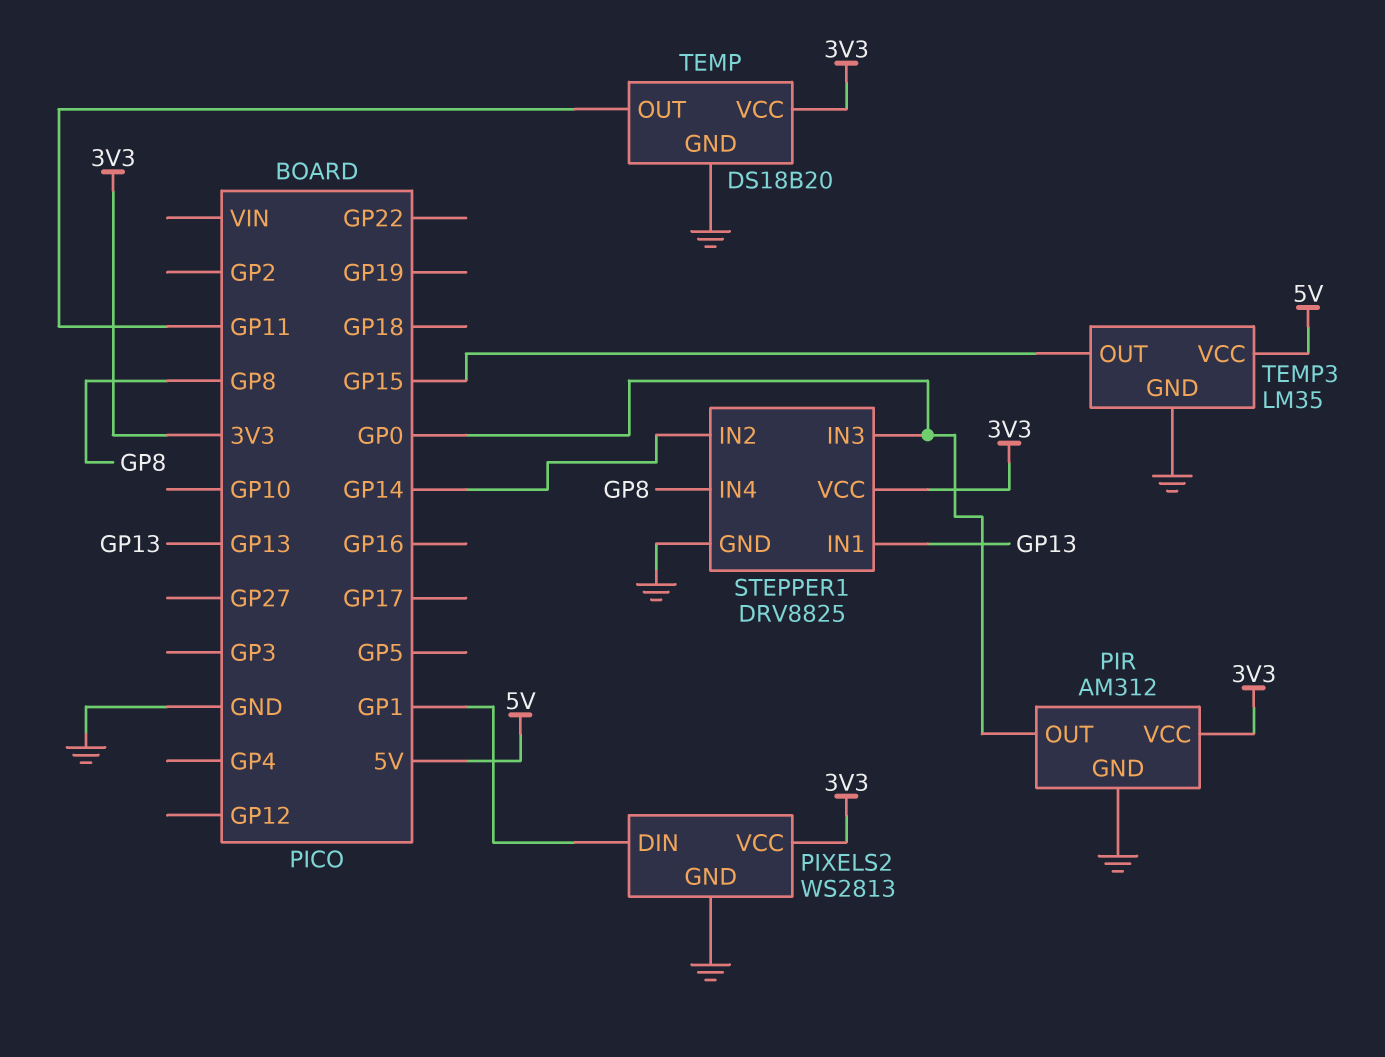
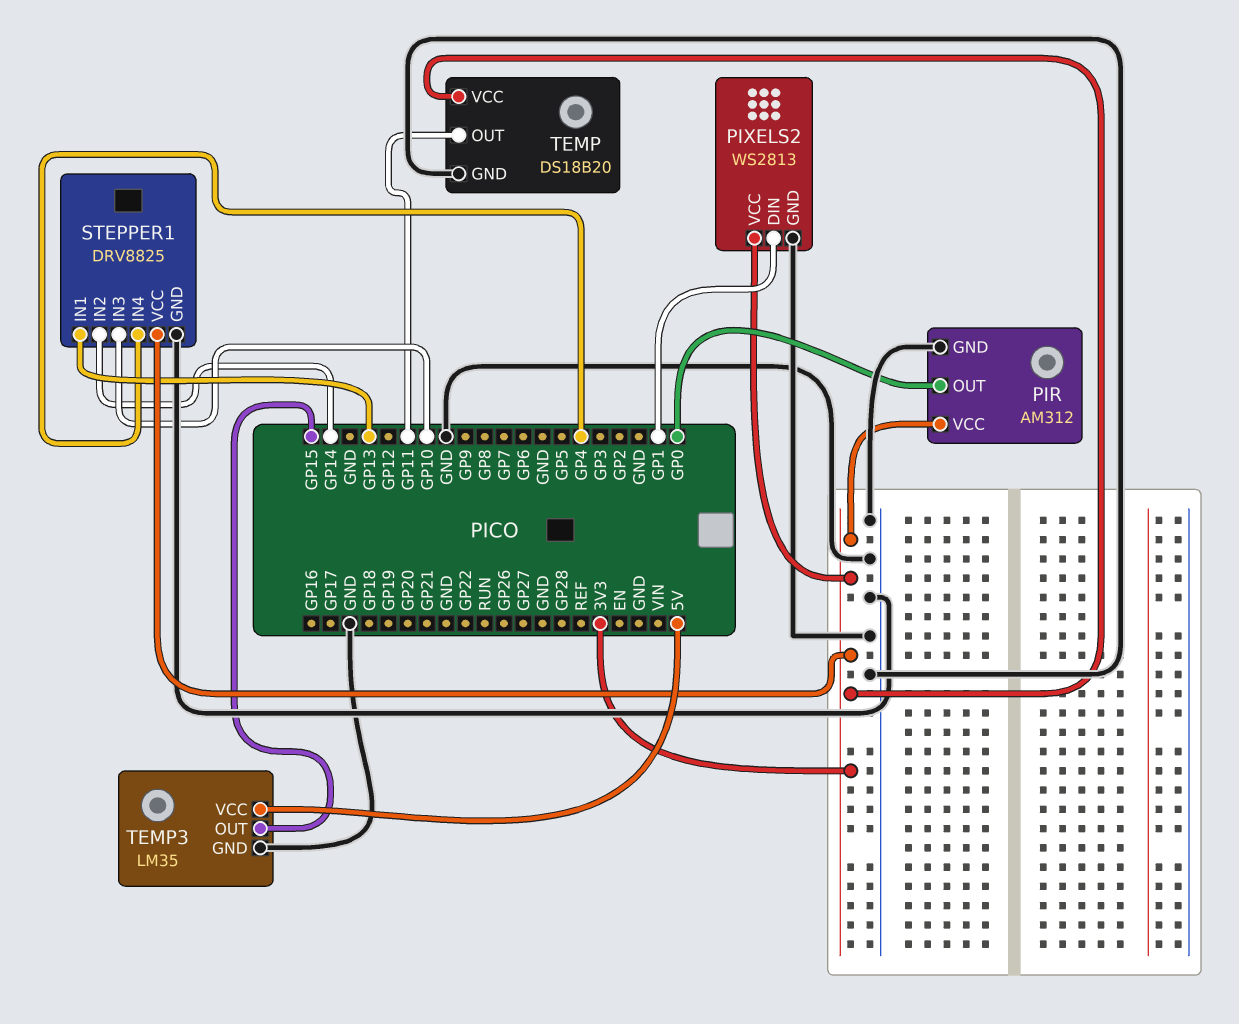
STEPPER1 pin IN3: GP0 -> GP10
STEPPER1 pin IN4: GP8 -> GP4

